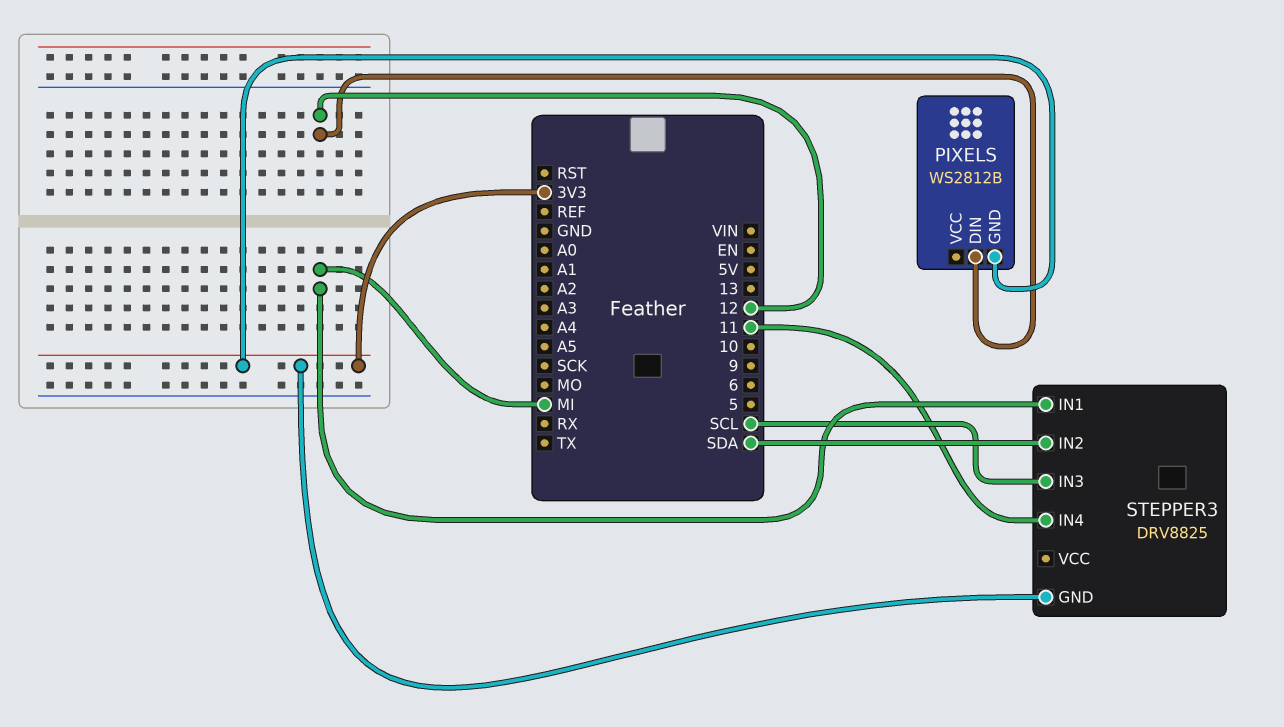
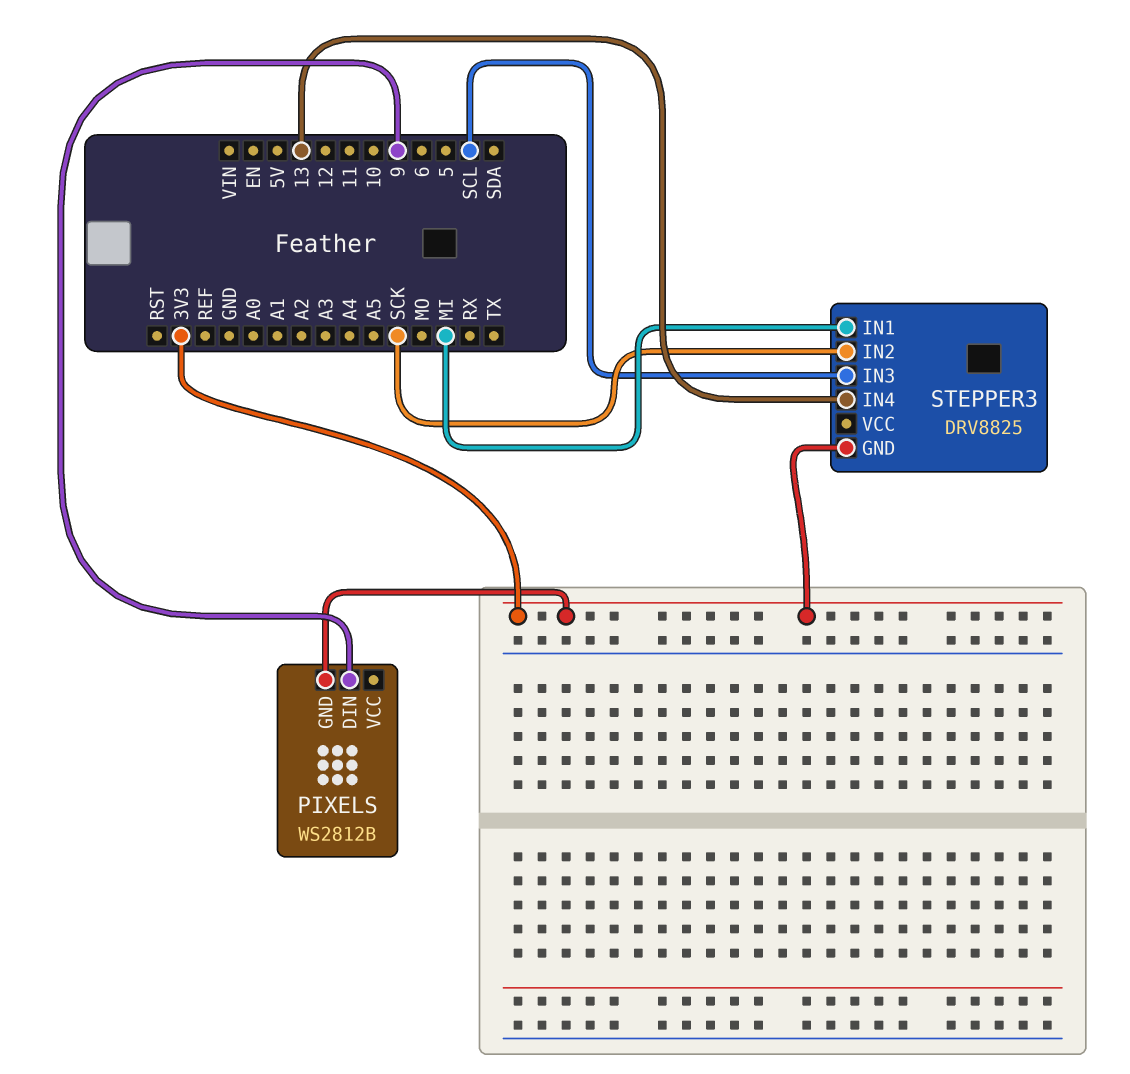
PIXELS pin DIN: 12 -> 9
STEPPER3 pin IN2: SDA -> SCK
STEPPER3 pin IN4: 11 -> 13

